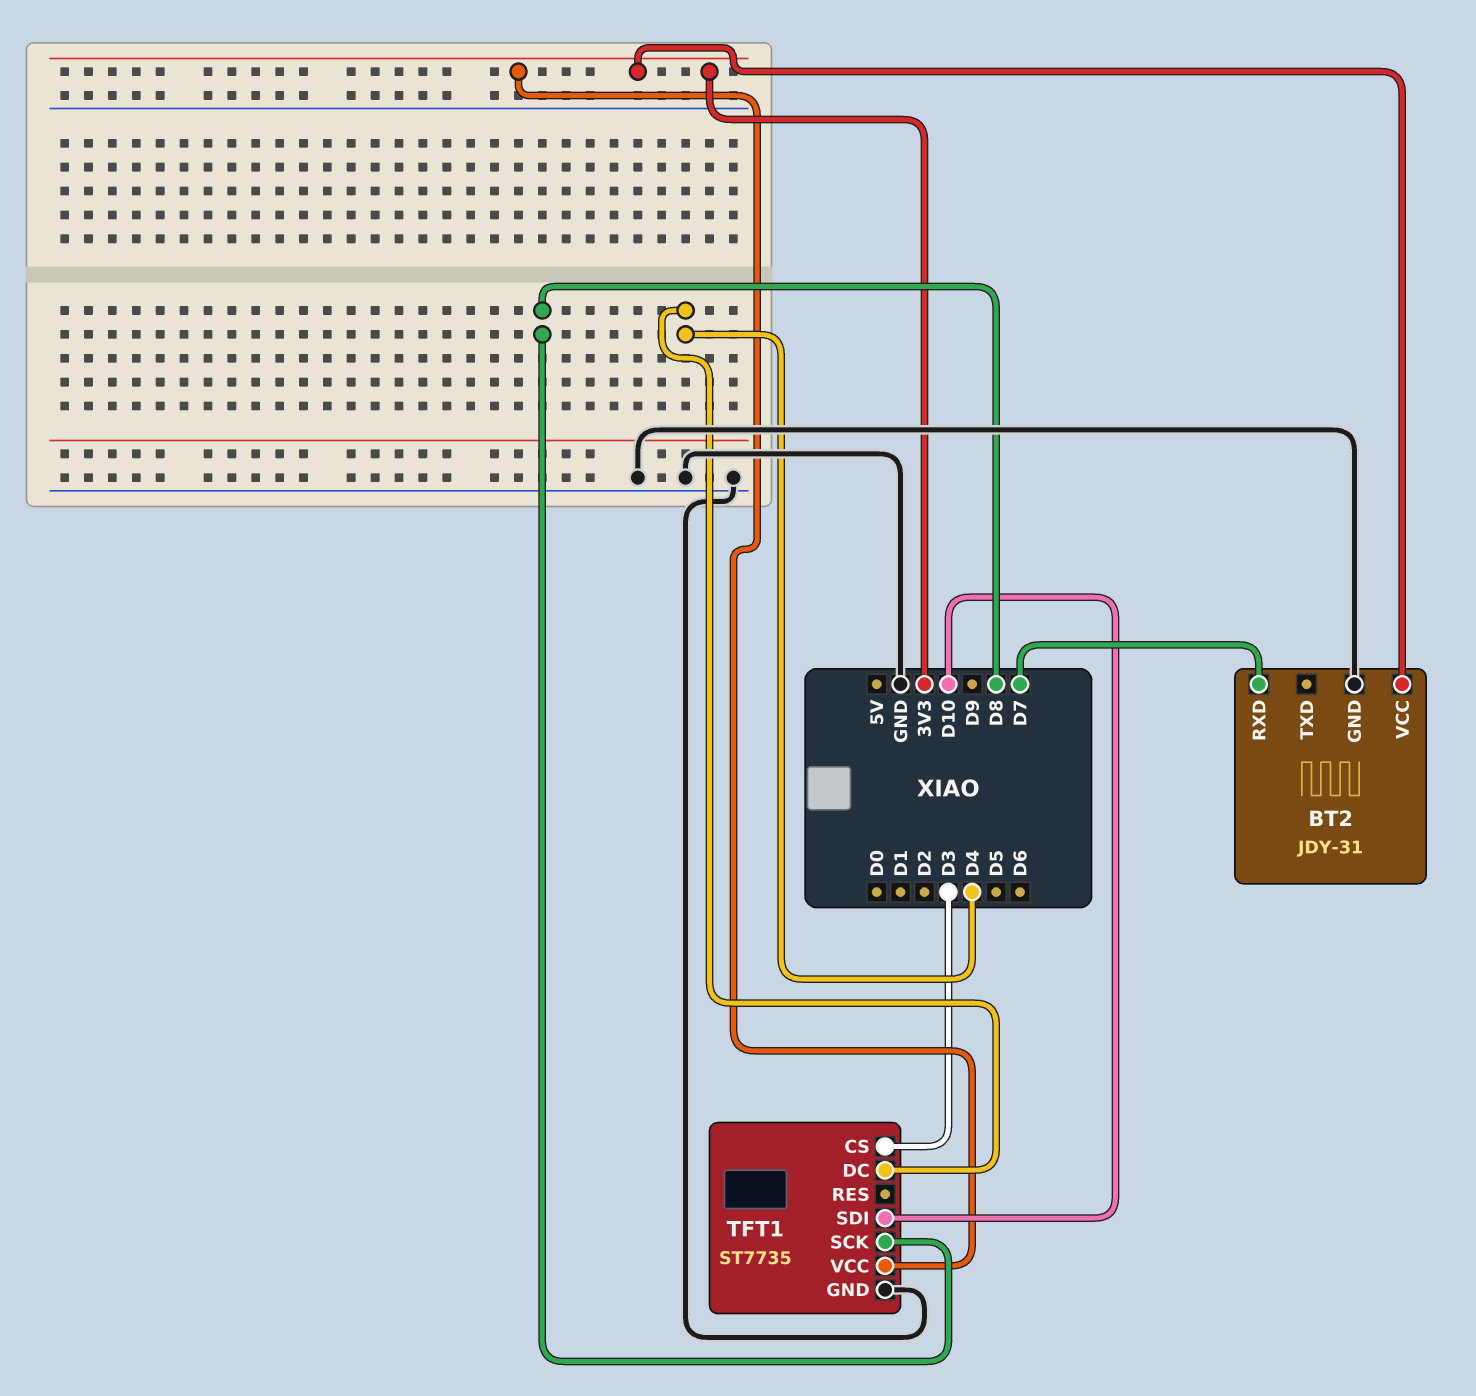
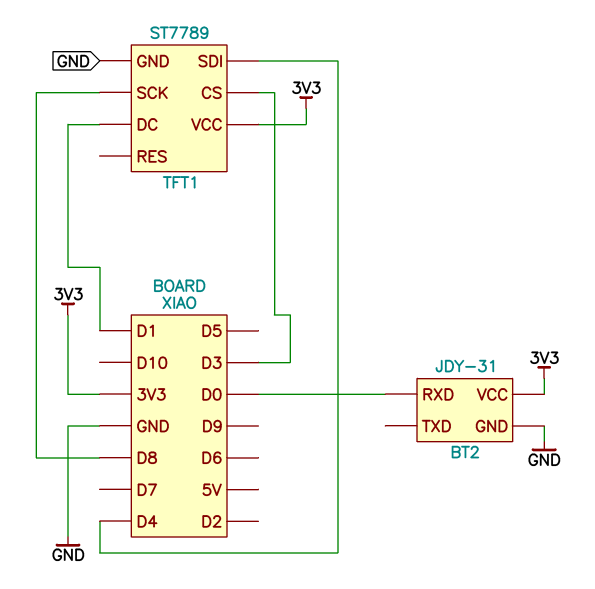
BT2 pin RXD: D7 -> D0
TFT1: ST7735 -> ST7789
TFT1 pin DC: D4 -> D1
TFT1 pin SDI: D10 -> D4

